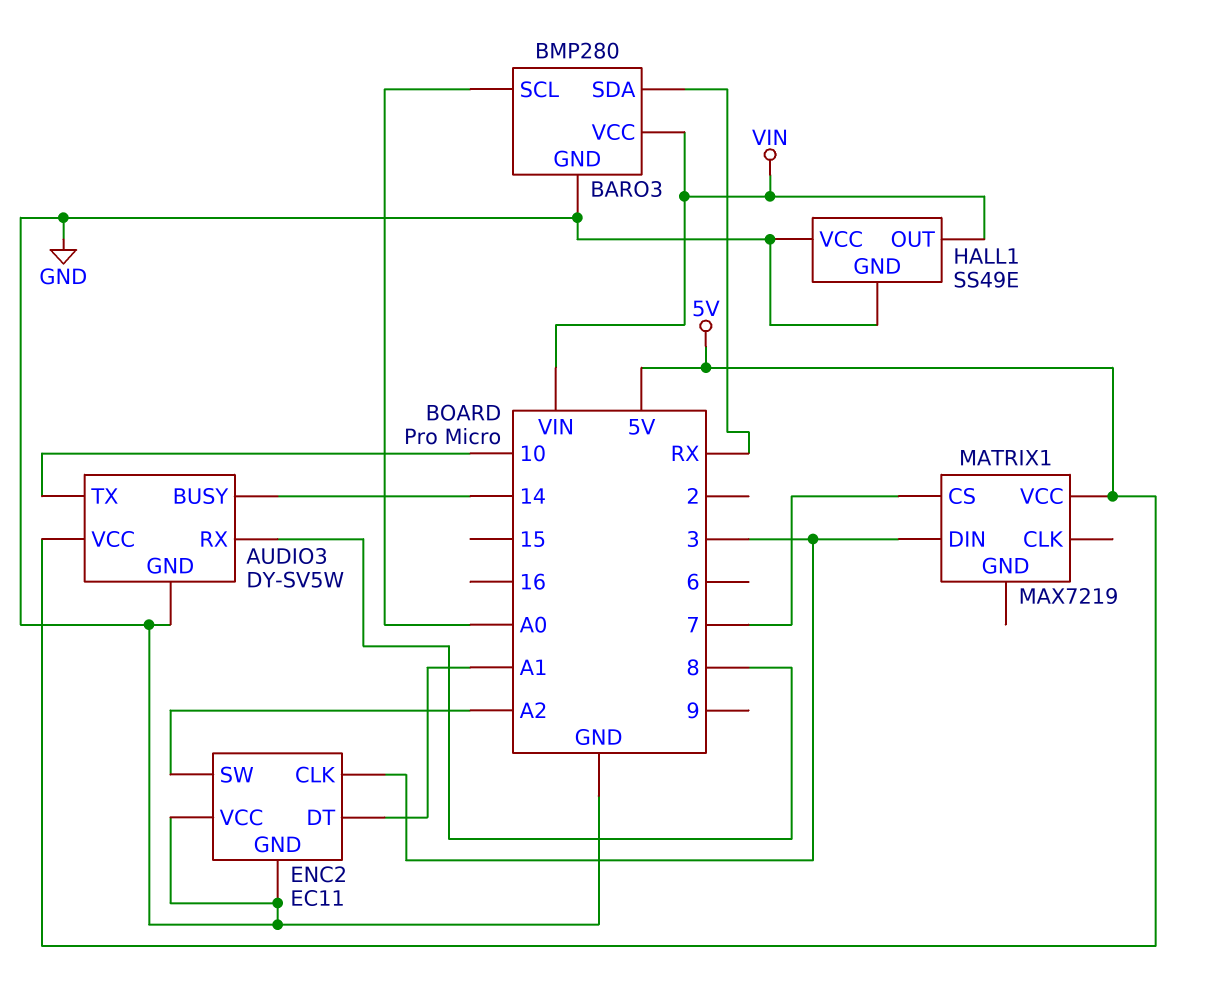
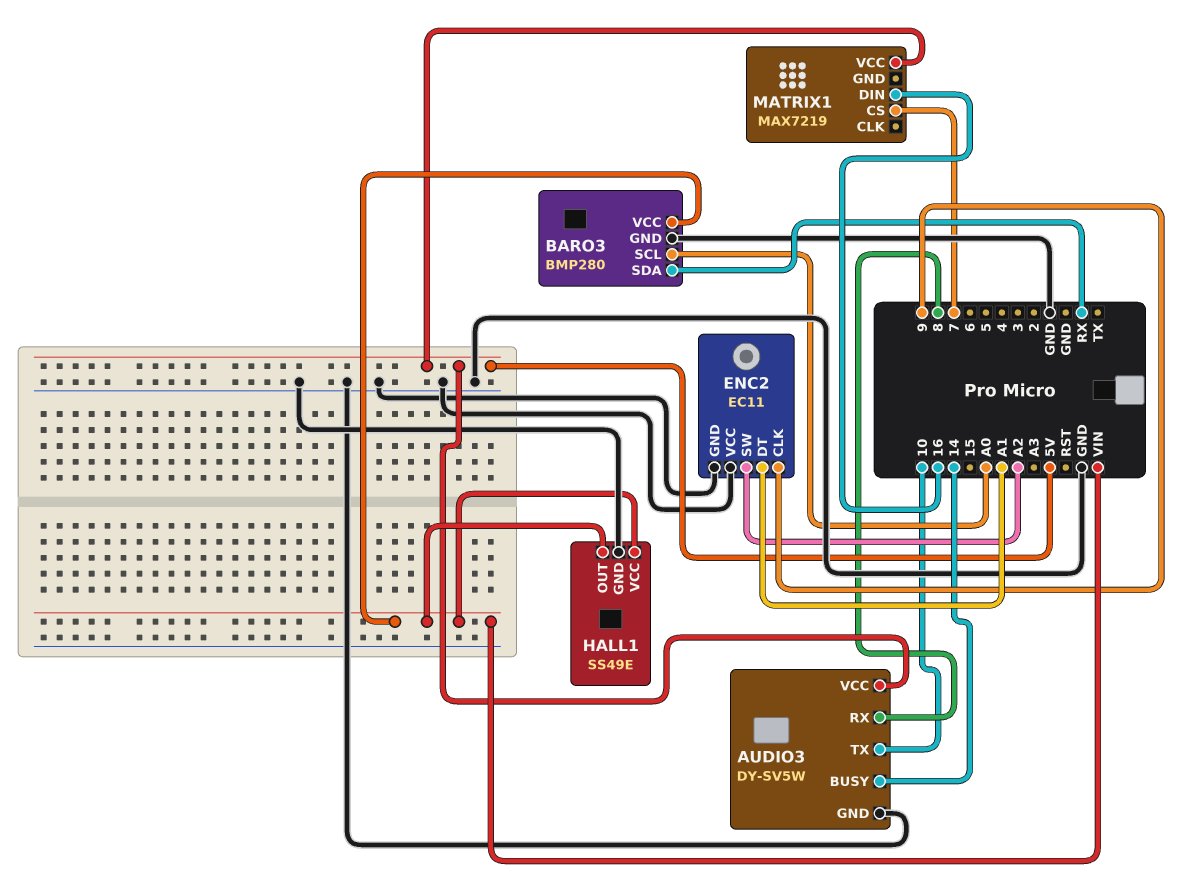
ENC2 pin CLK: 3 -> 9
HALL1 pin VCC: GND -> VIN
MATRIX1 pin DIN: 3 -> 16

